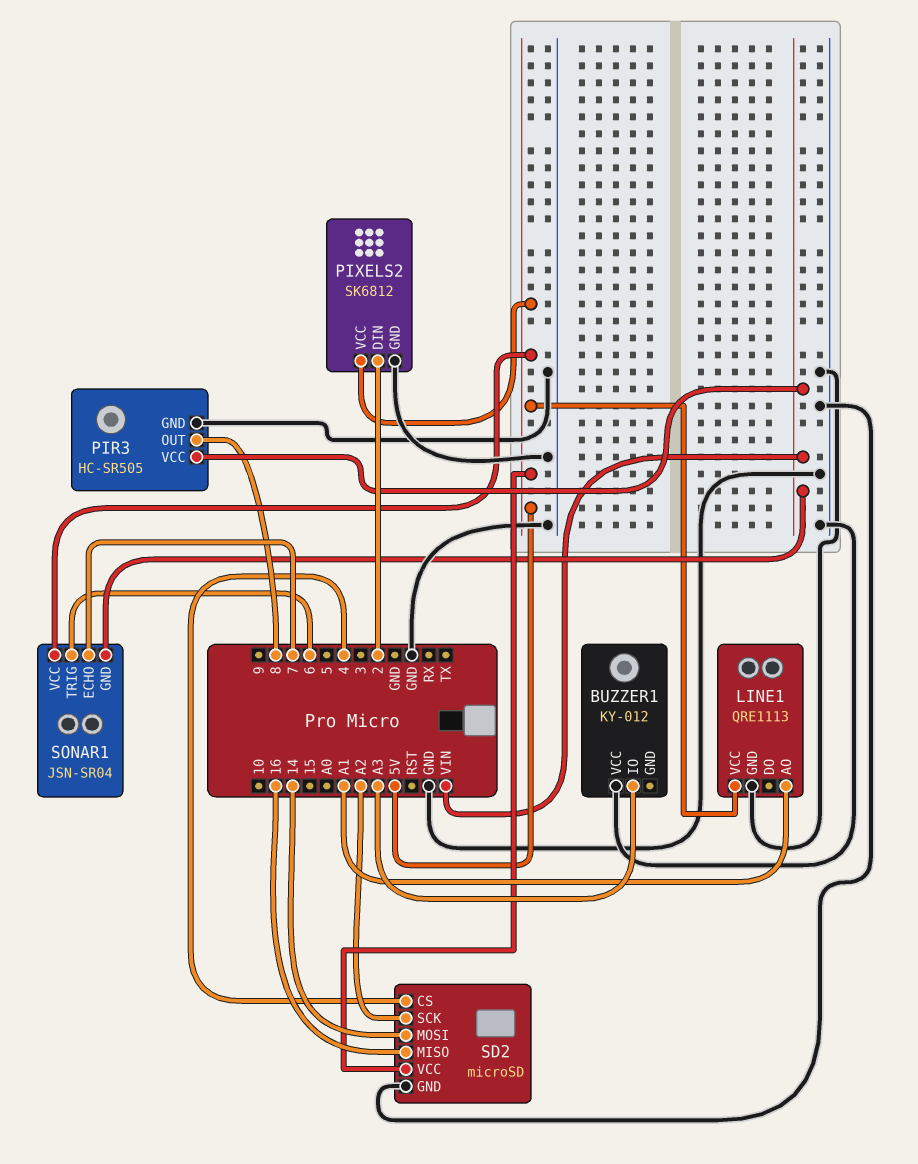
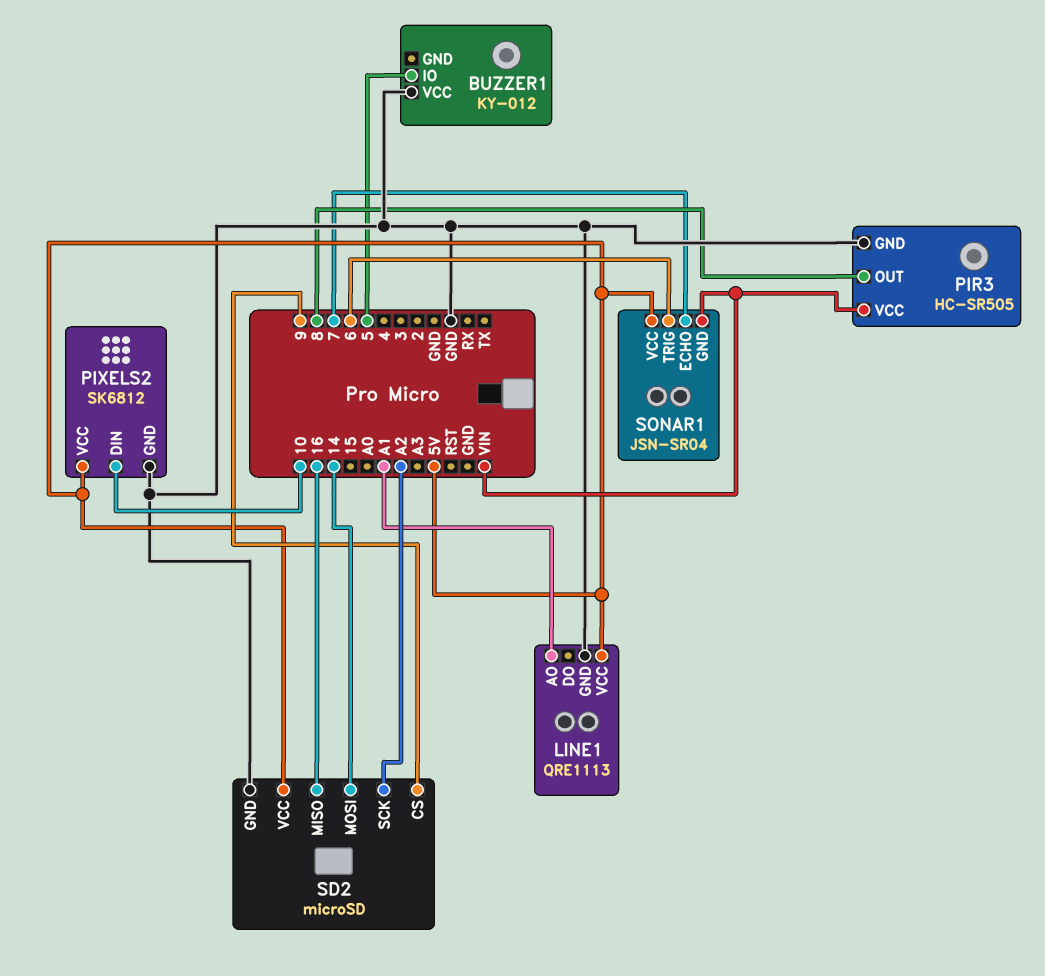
BUZZER1 pin IO: A3 -> 5
PIXELS2 pin DIN: 2 -> 10
SD2 pin CS: 4 -> 9

